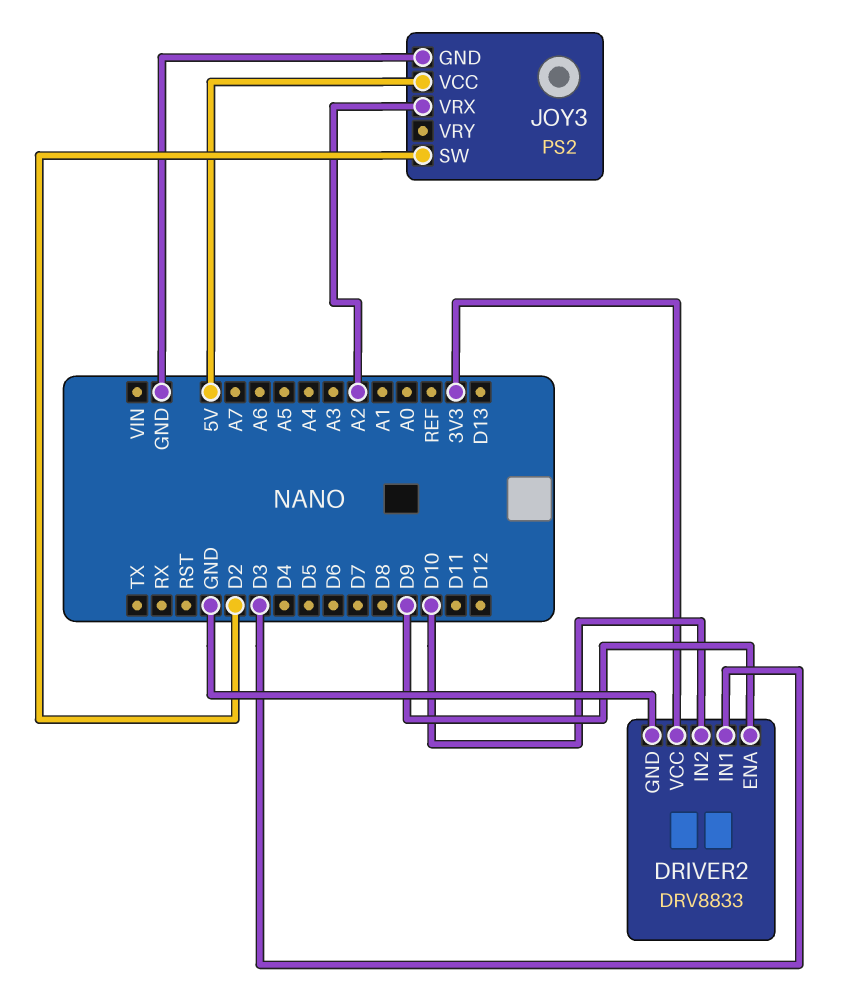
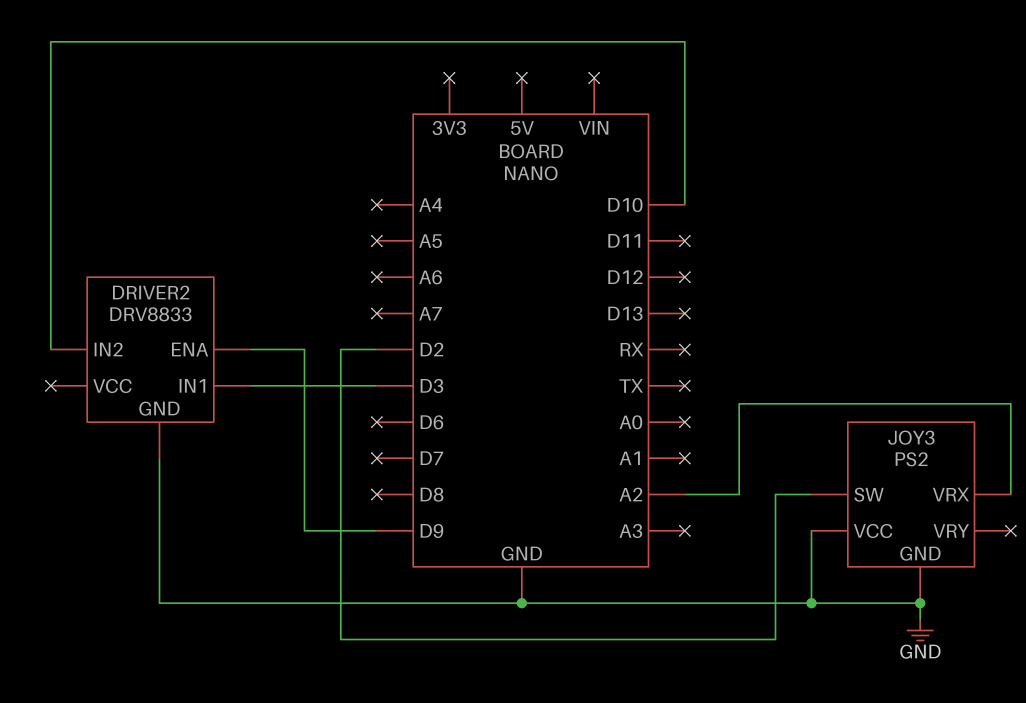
DRIVER2 pin VCC: 3V3 -> none
JOY3 pin VCC: 5V -> GND

